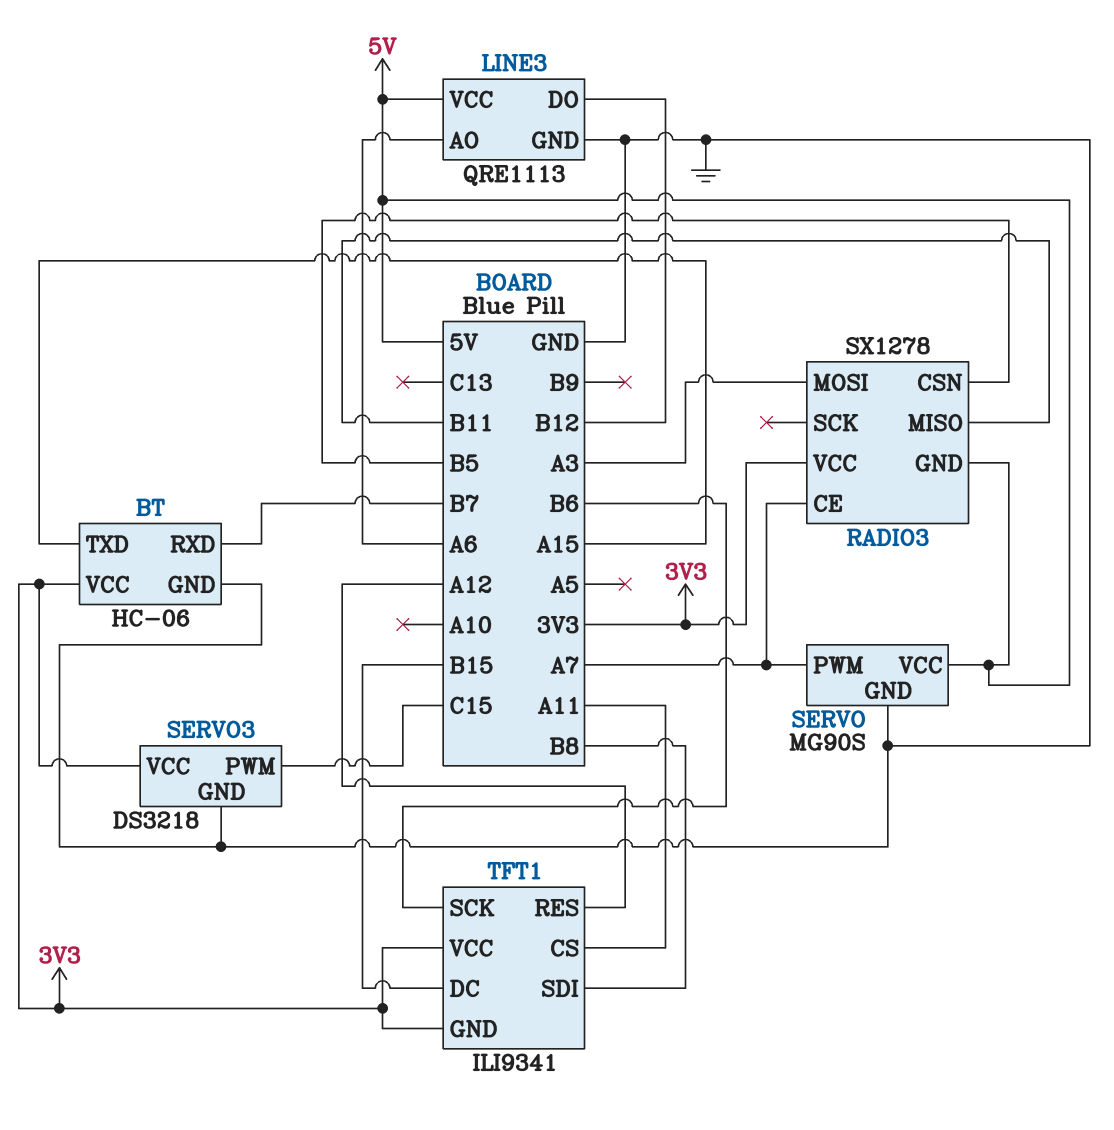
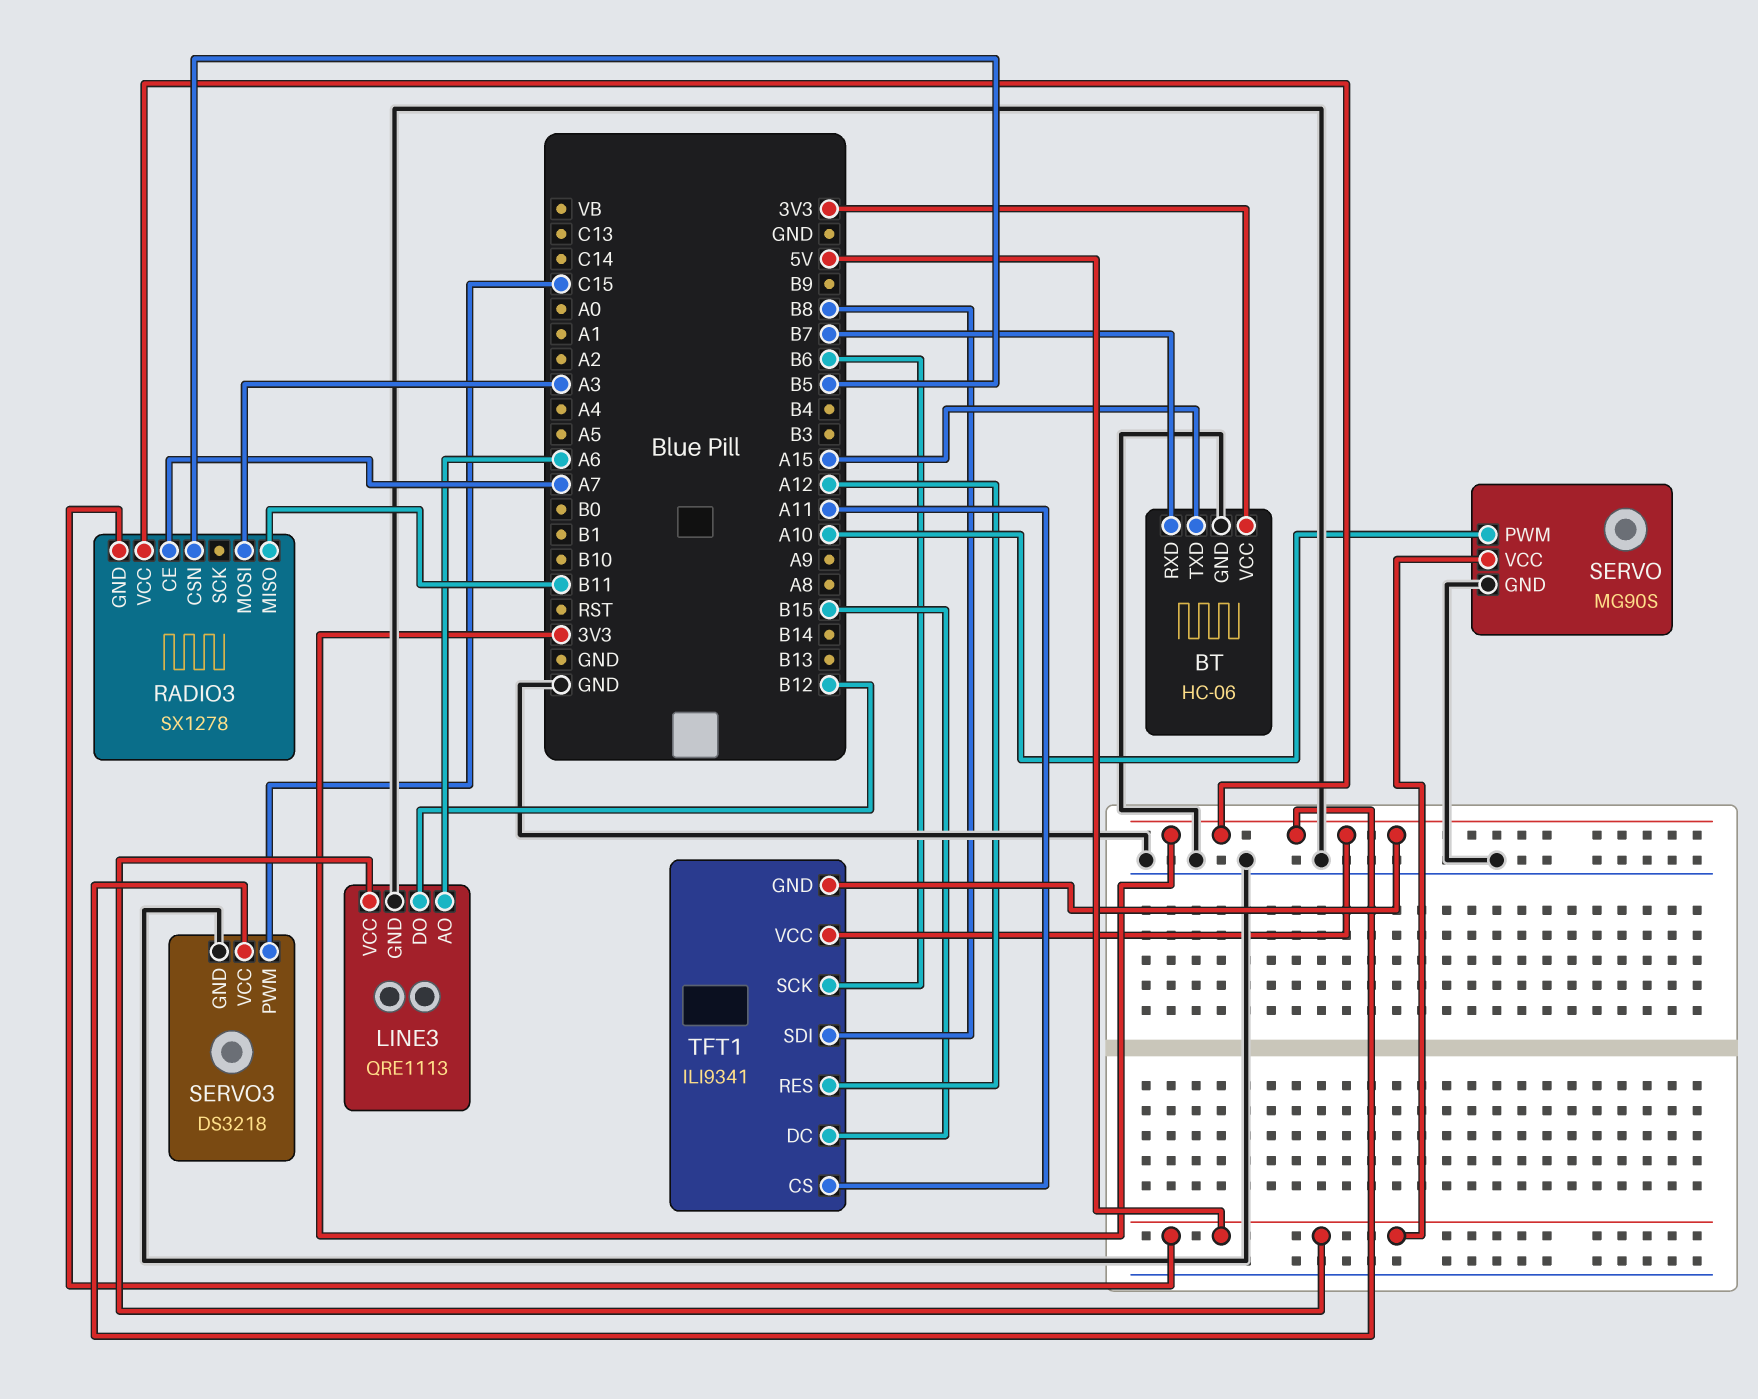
SERVO pin PWM: A7 -> A10

